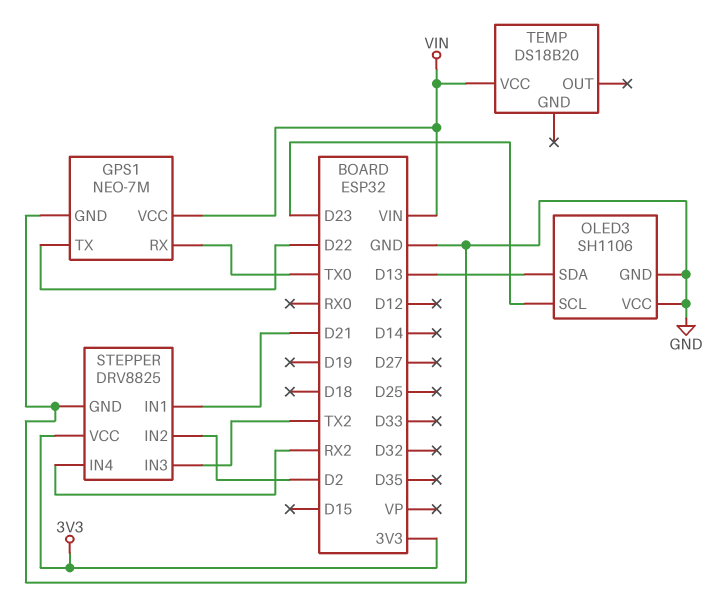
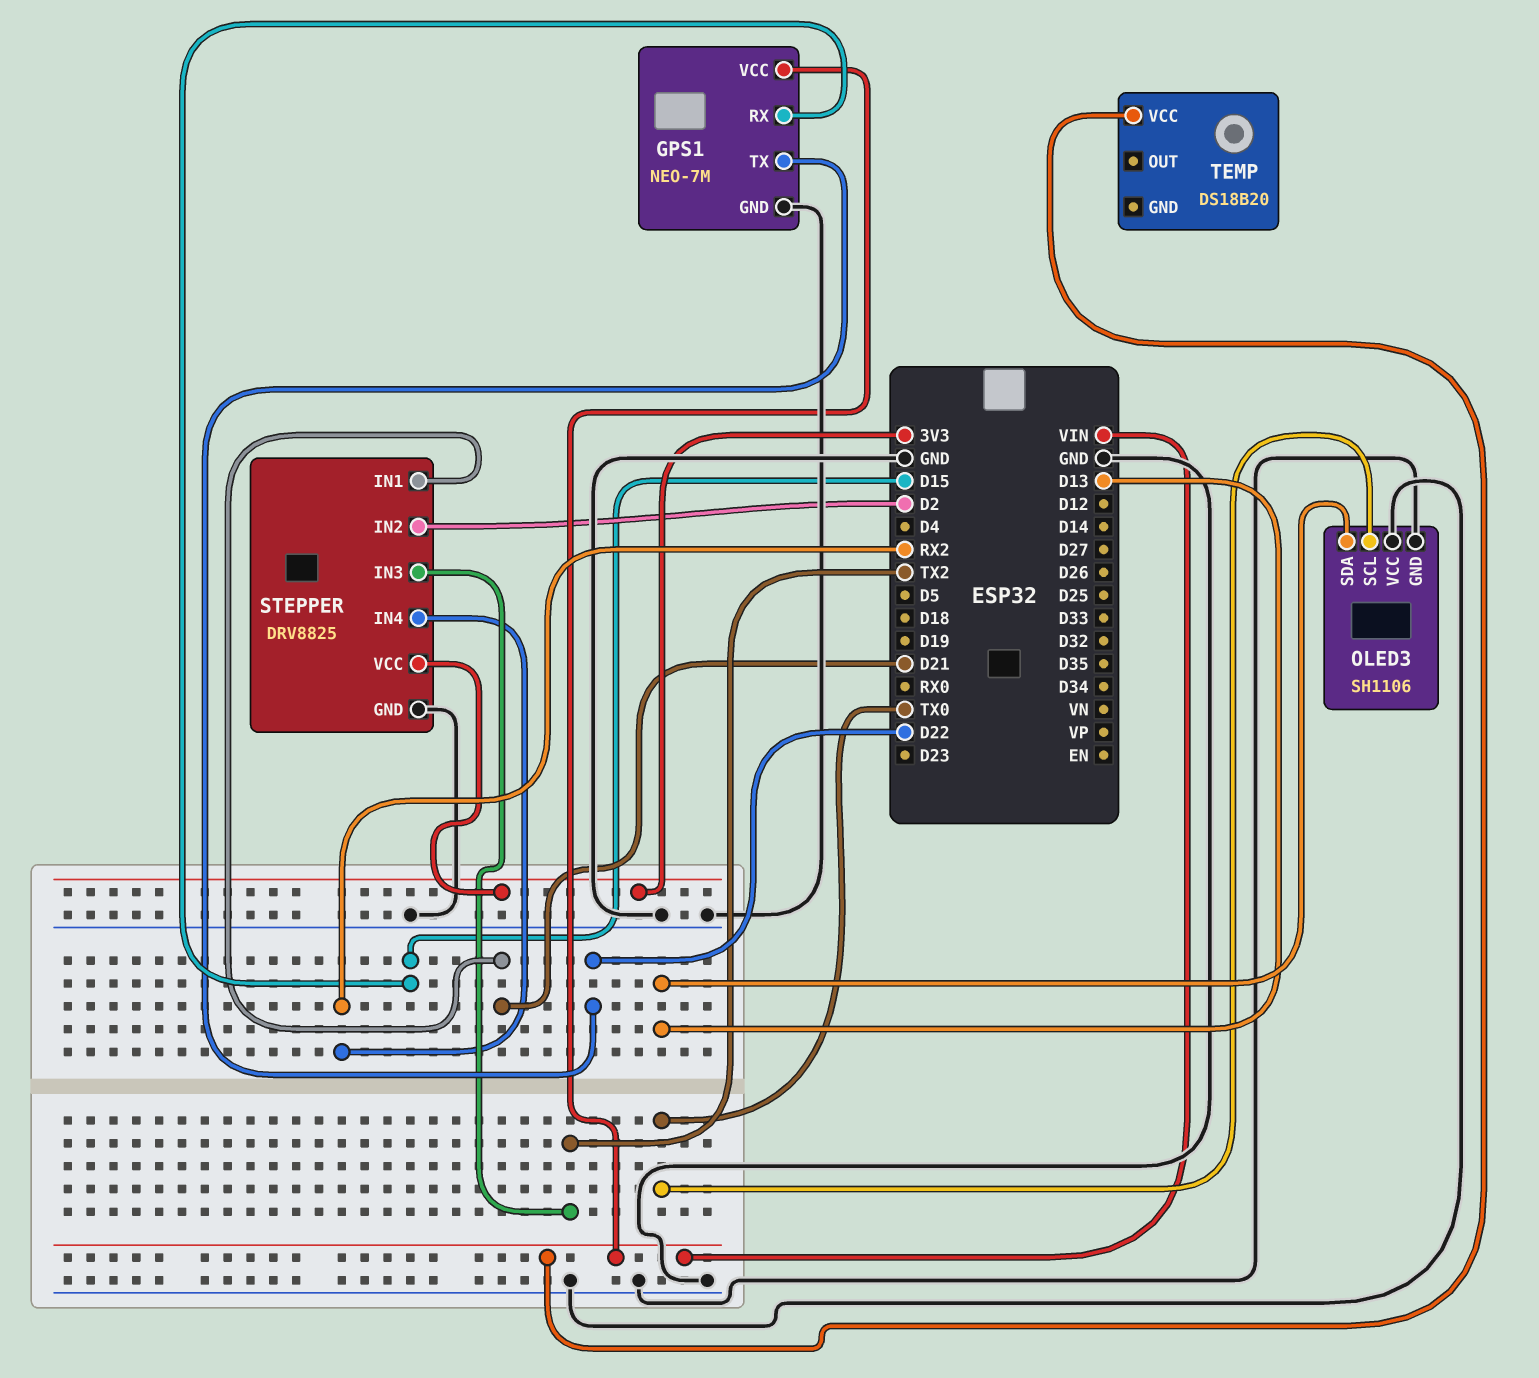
GPS1 pin RX: TX0 -> D15
OLED3 pin SCL: D23 -> TX0

